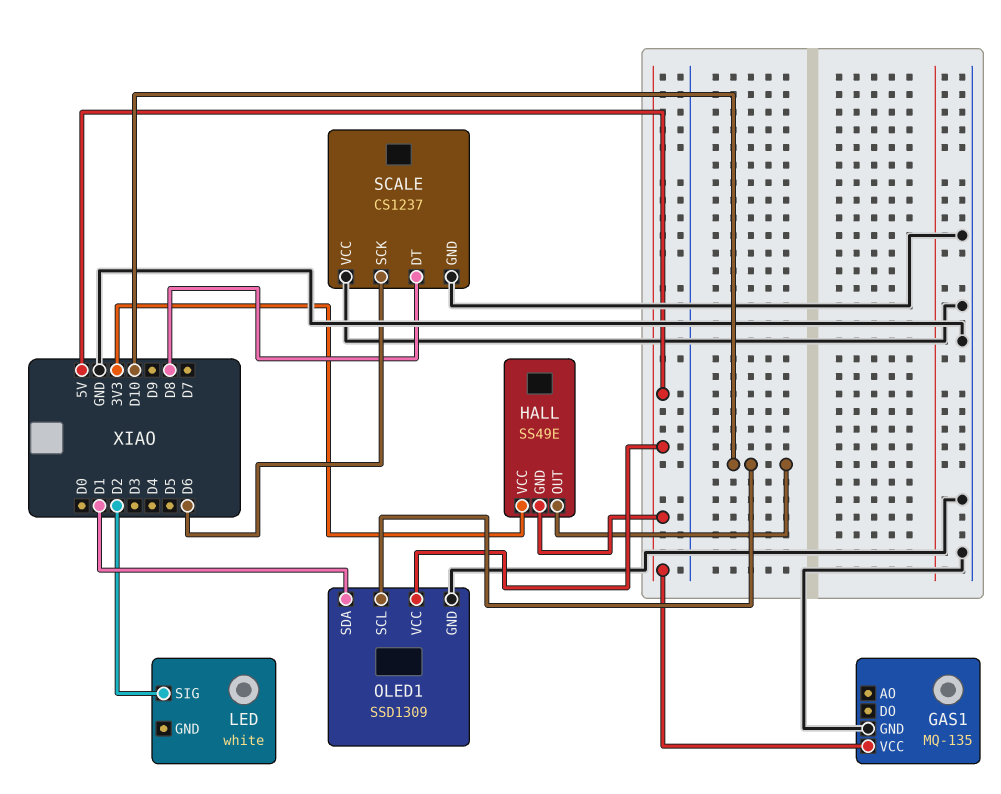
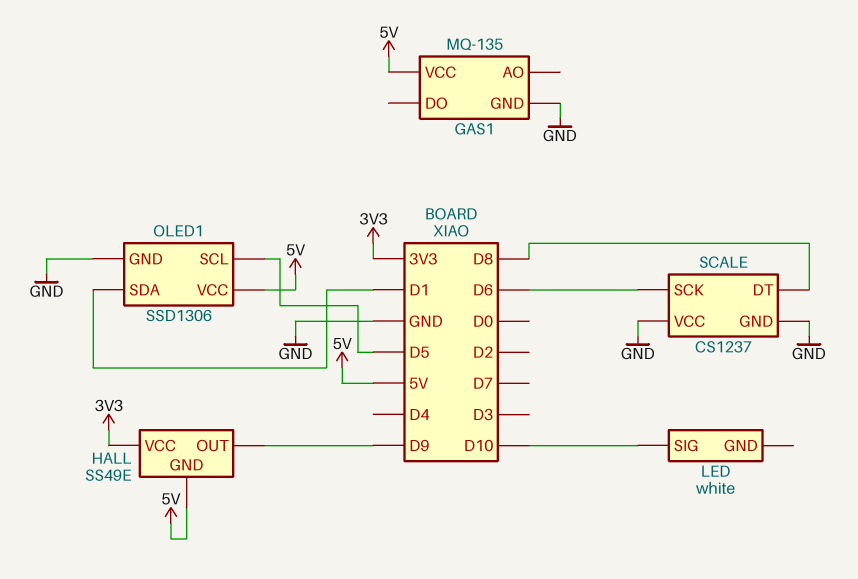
HALL pin OUT: D10 -> D9
LED pin SIG: D2 -> D10
OLED1: SSD1309 -> SSD1306
OLED1 pin SCL: D10 -> D5

